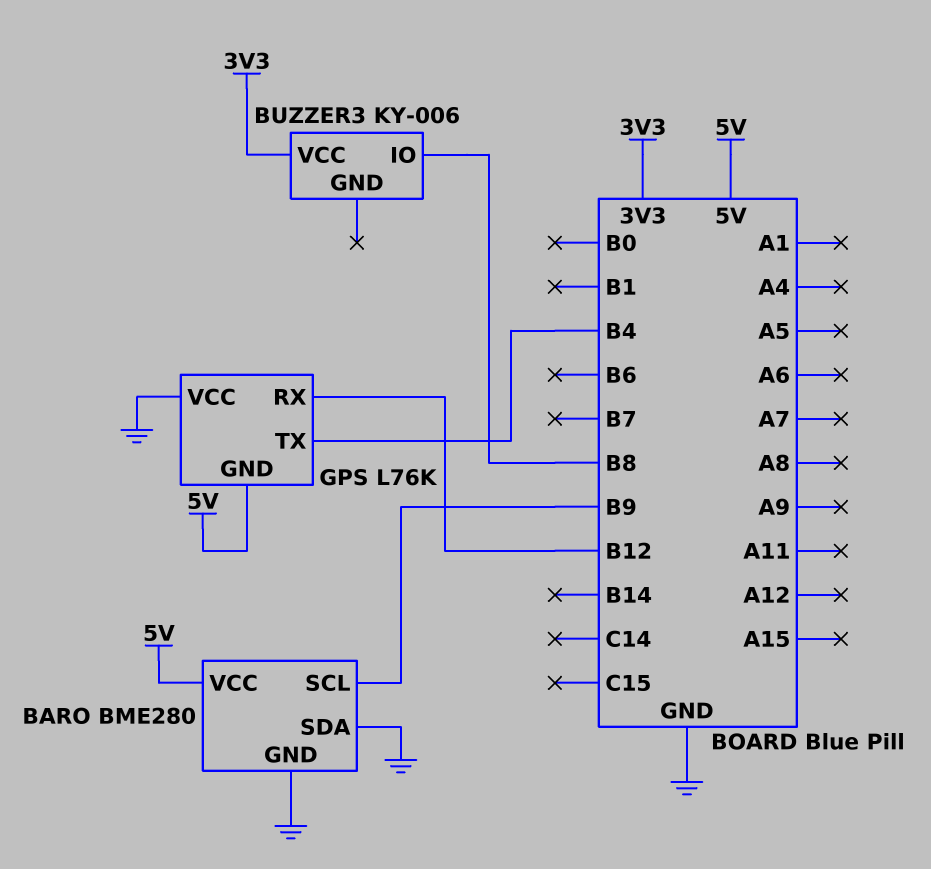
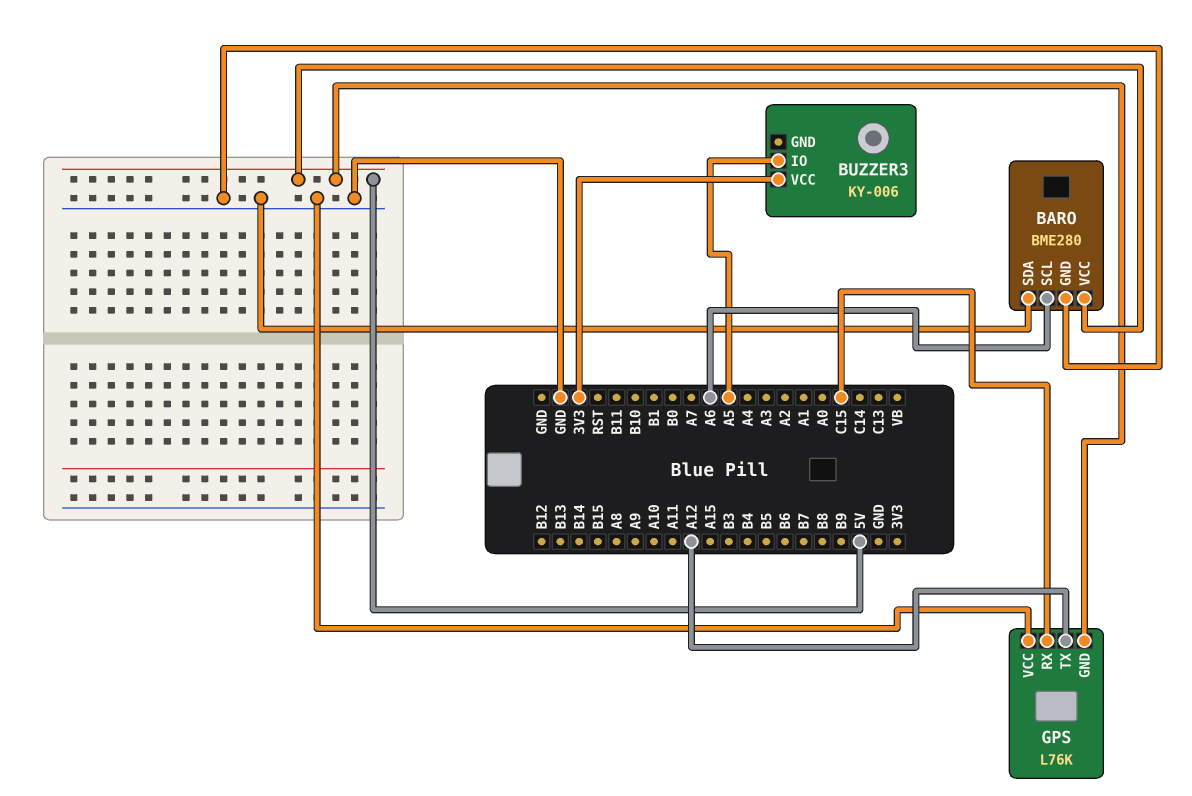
BARO pin SCL: B9 -> A6
BUZZER3 pin IO: B8 -> A5
GPS pin RX: B12 -> C15
GPS pin TX: B4 -> A12

